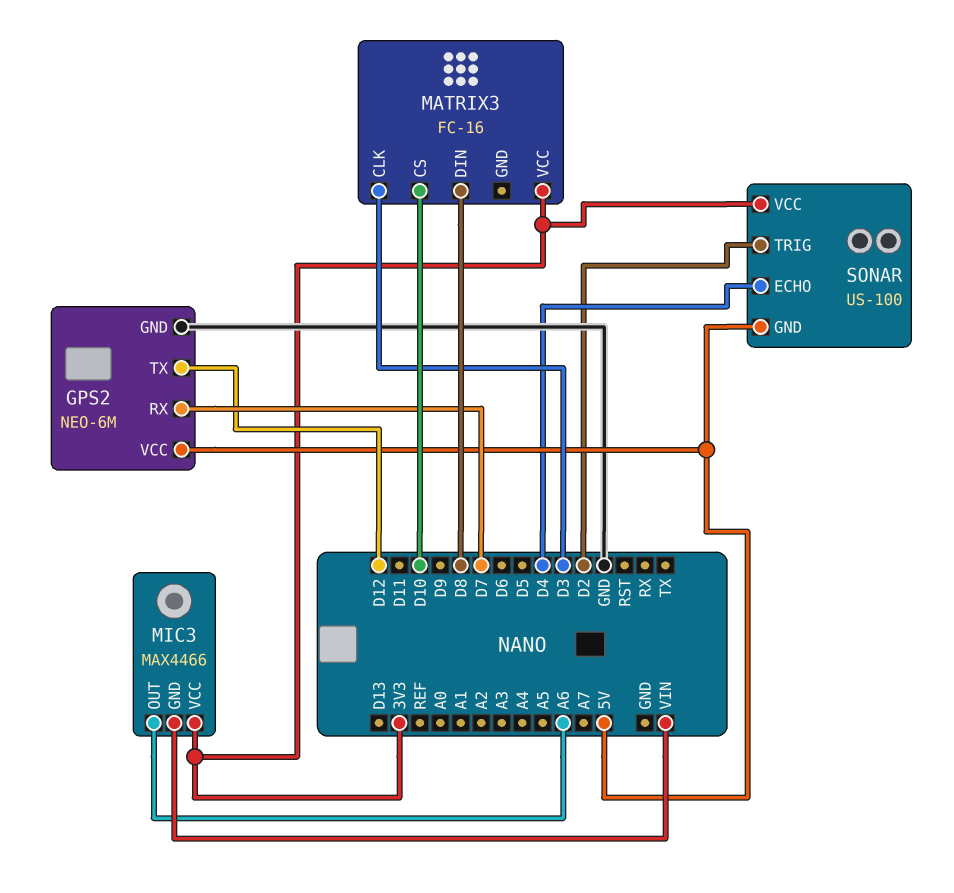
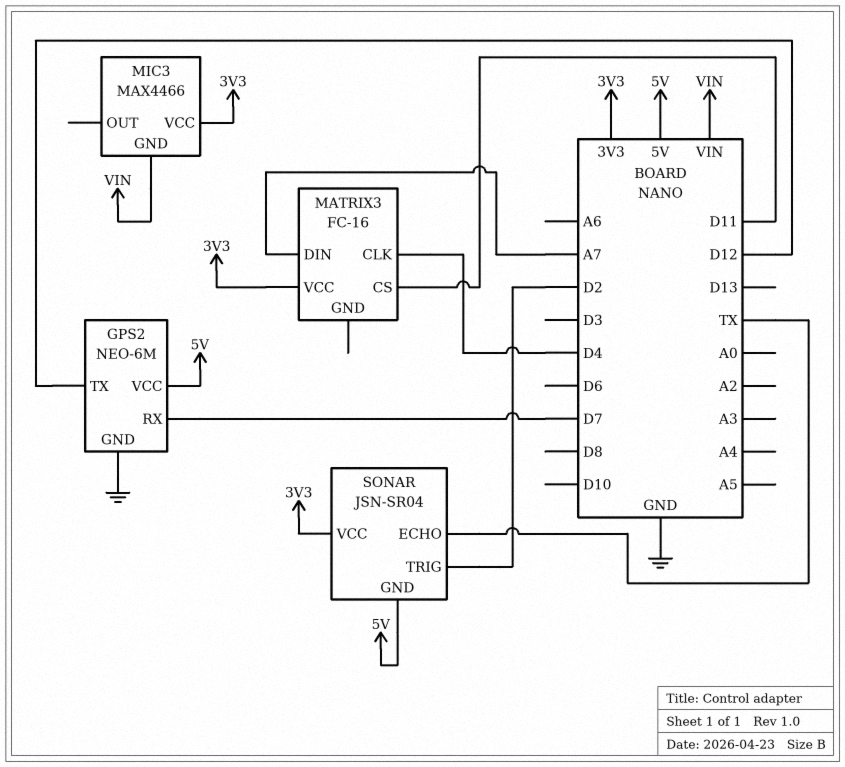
MATRIX3 pin CLK: D3 -> D4
MATRIX3 pin CS: D10 -> D11
MATRIX3 pin DIN: D8 -> A7
MIC3 pin OUT: A6 -> none
SONAR: US-100 -> JSN-SR04
SONAR pin ECHO: D4 -> TX

